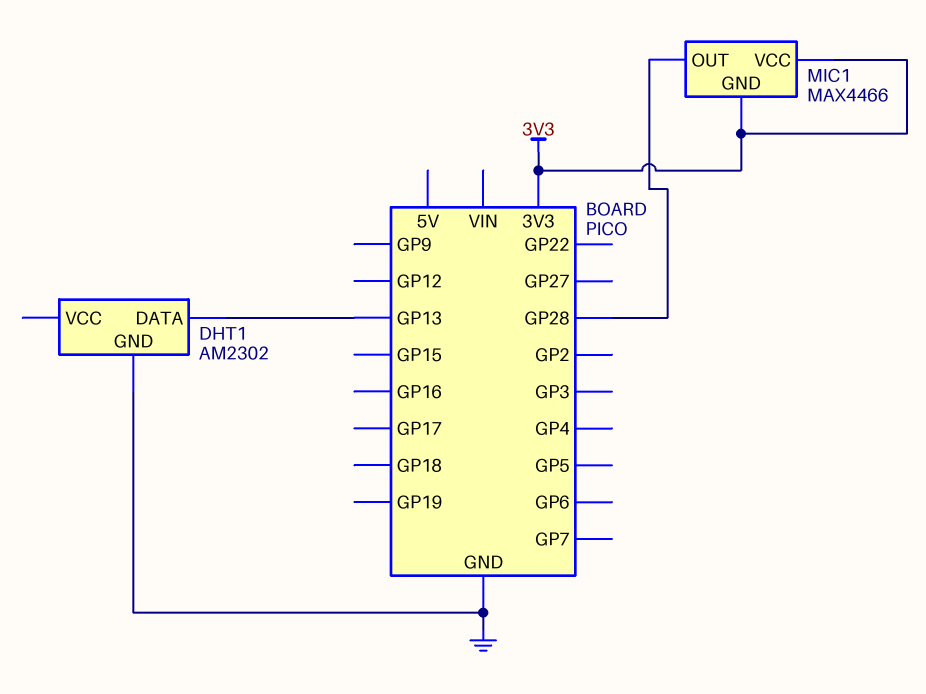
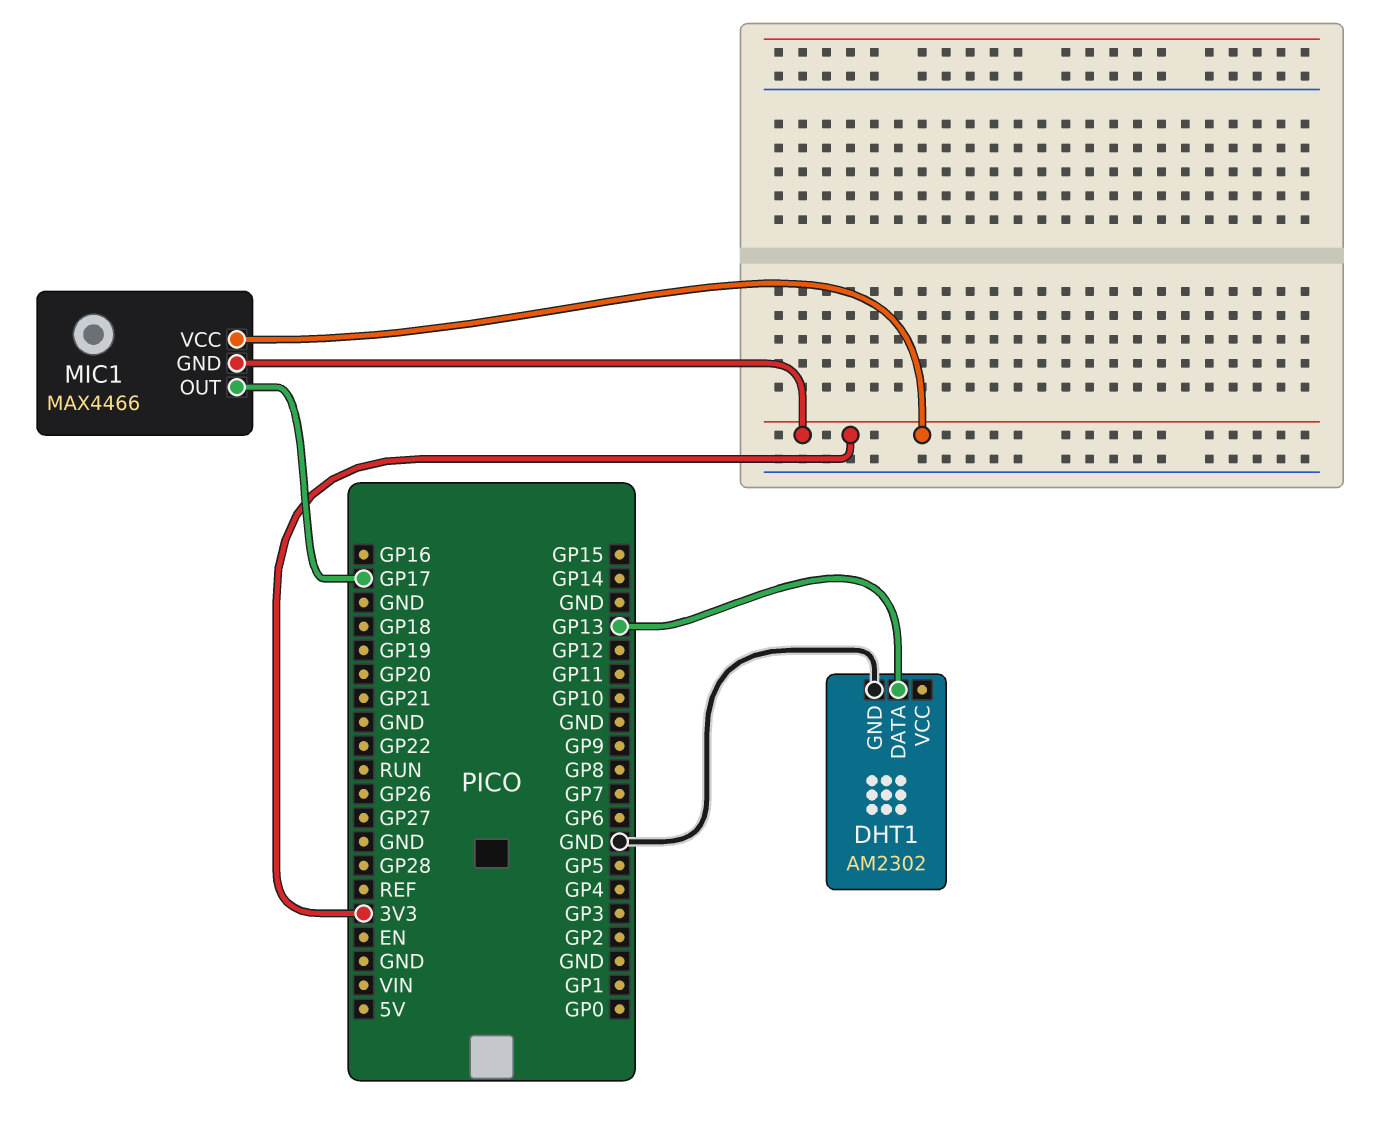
MIC1 pin OUT: GP28 -> GP17

